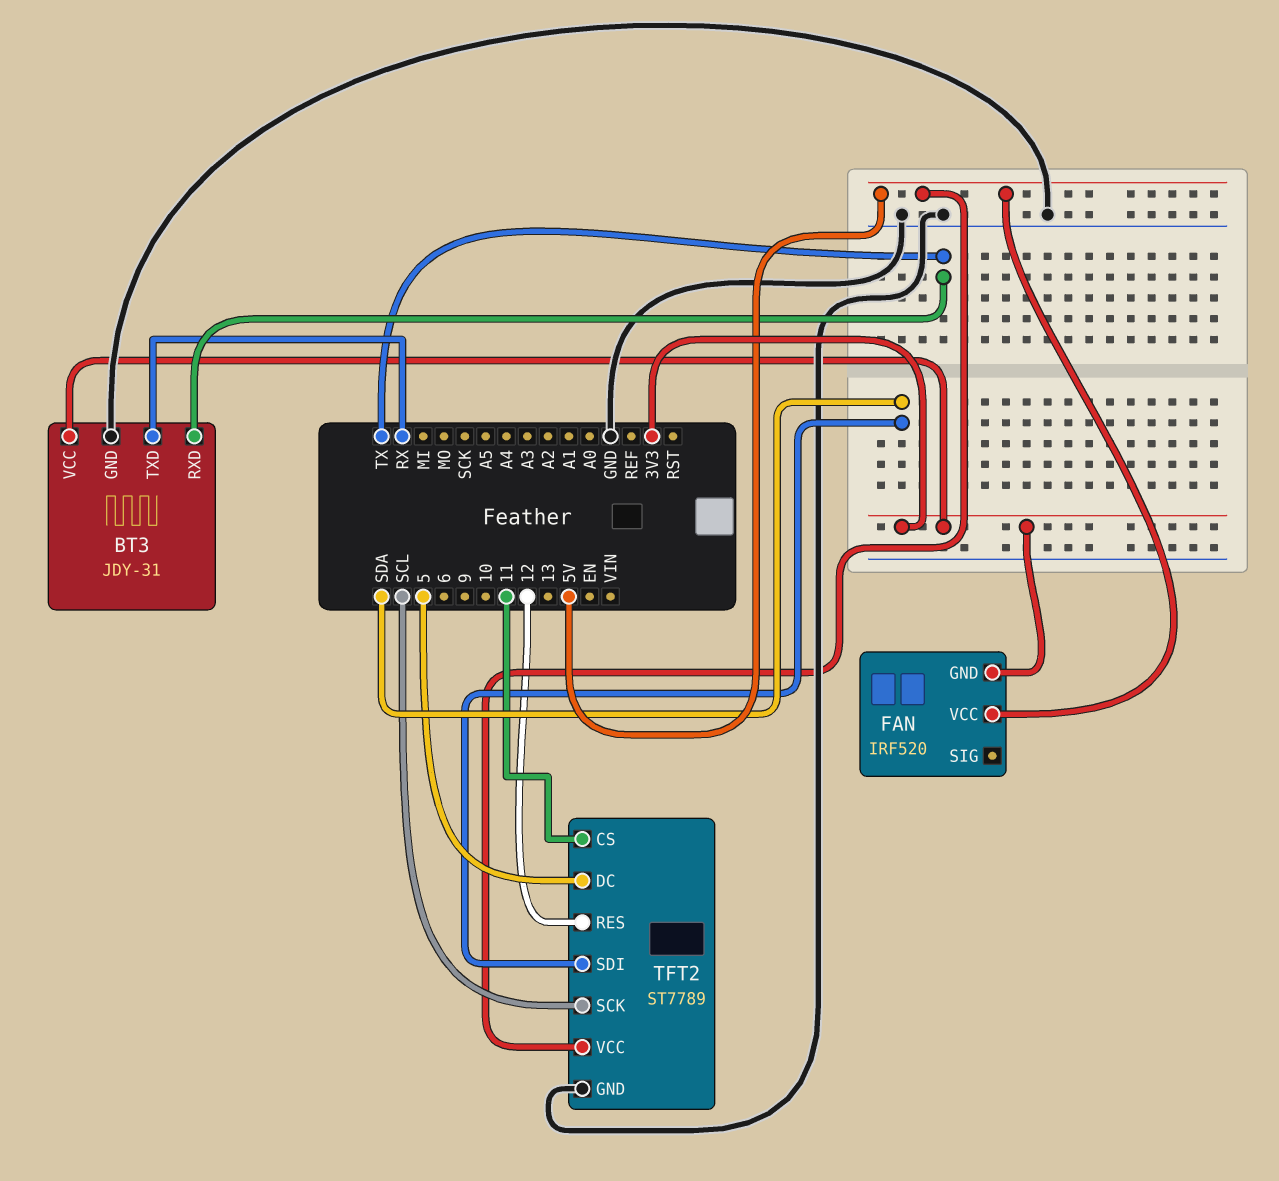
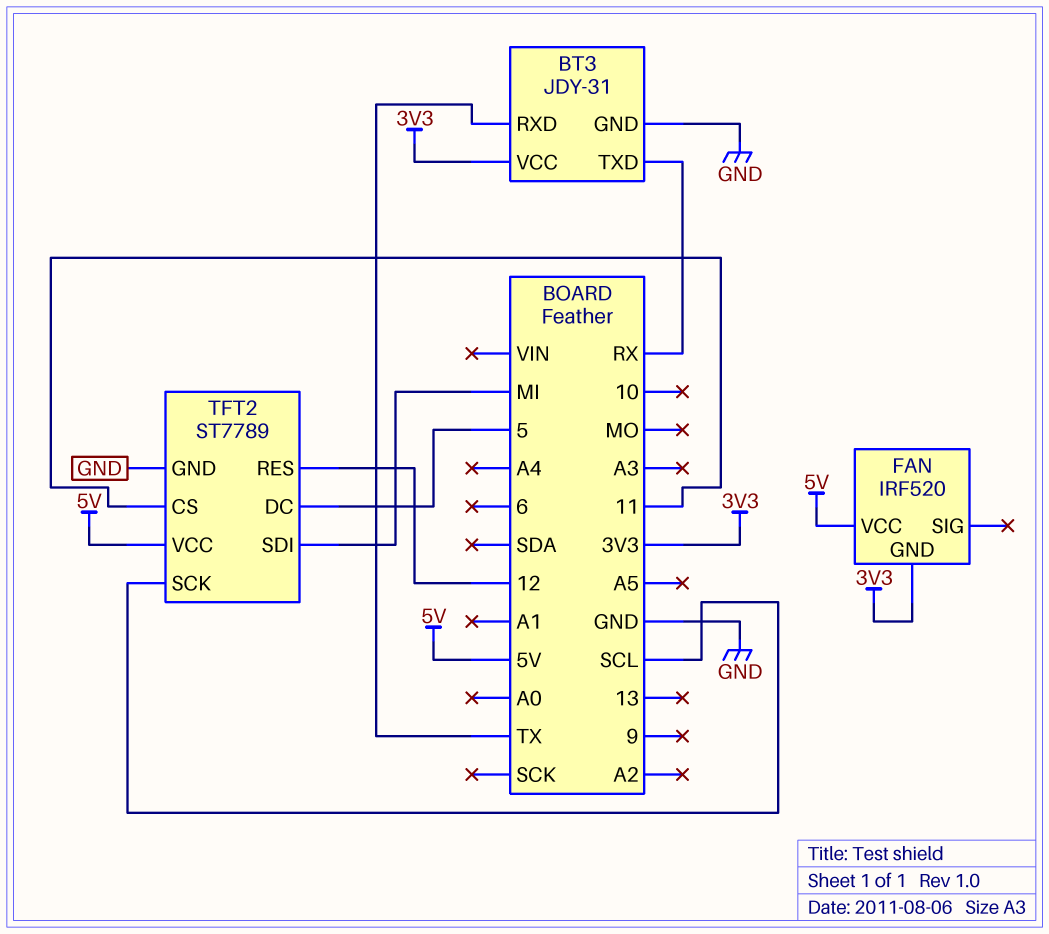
TFT2 pin SDI: SDA -> MI

